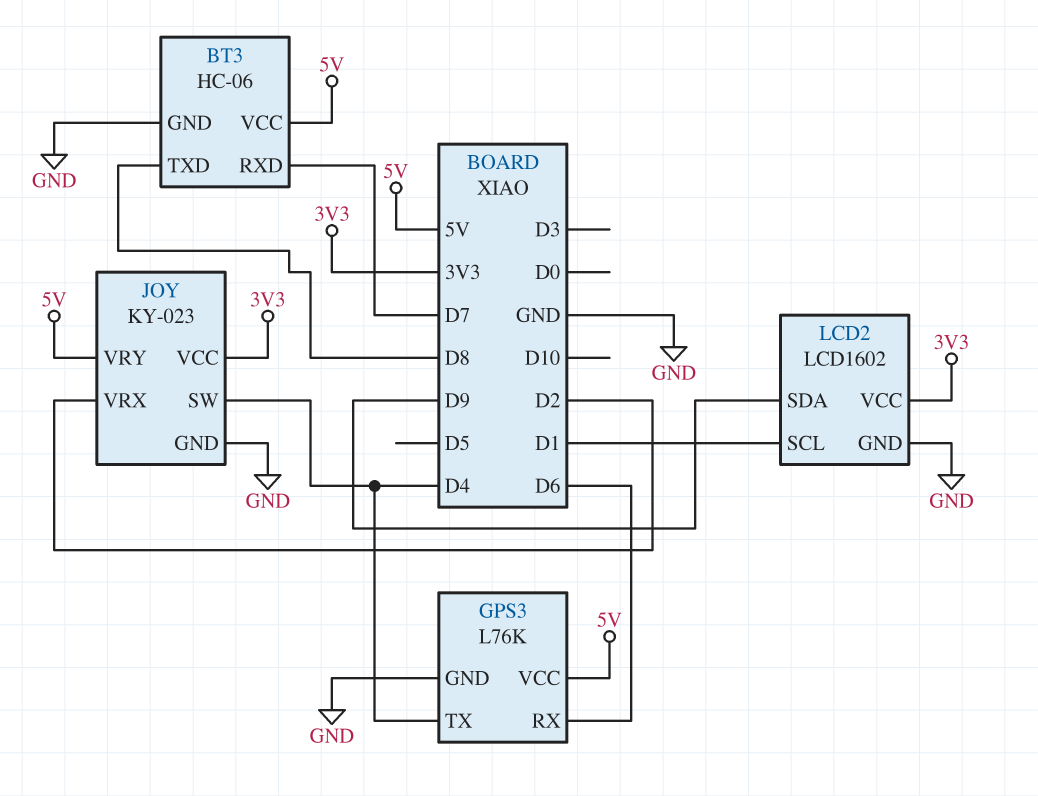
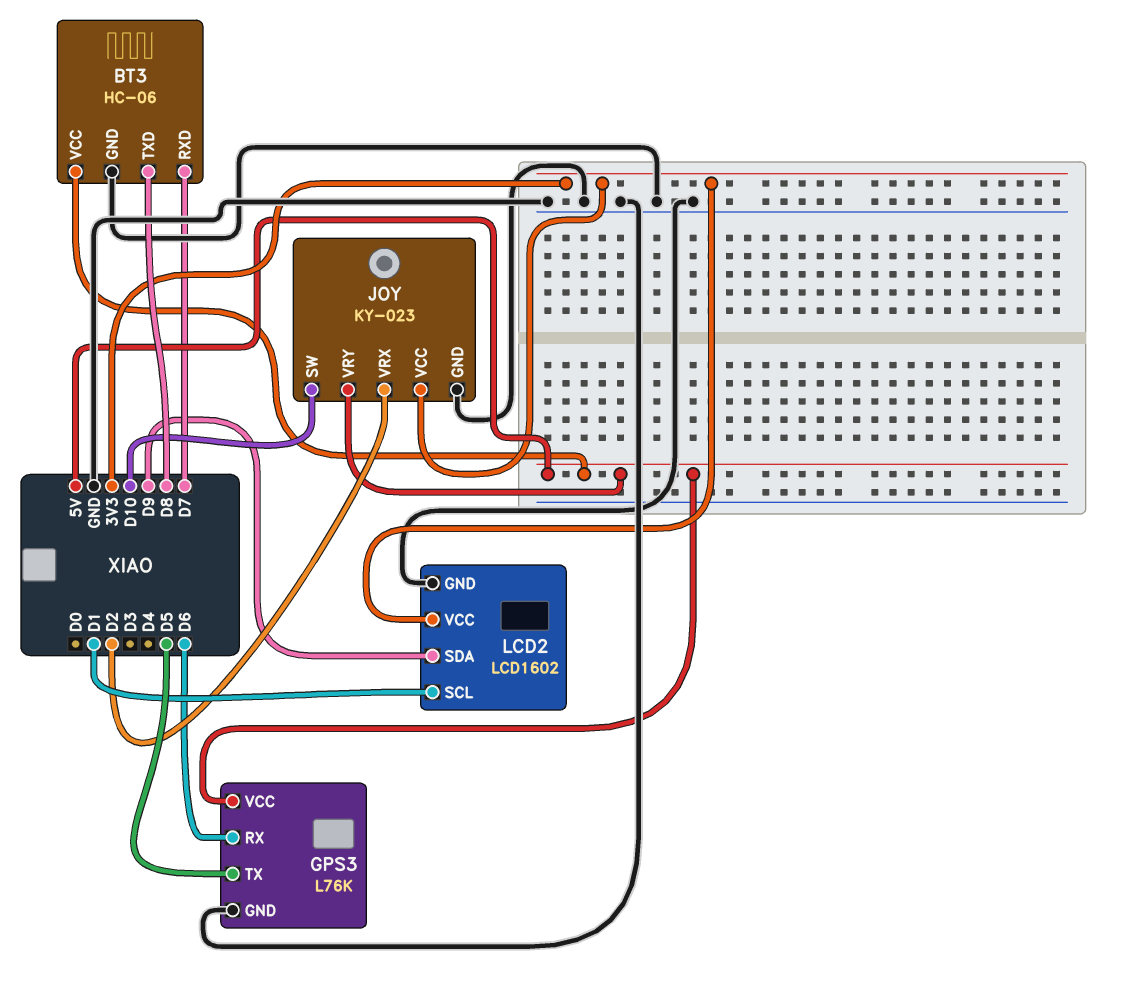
GPS3 pin TX: D4 -> D5
JOY pin SW: D4 -> D10

